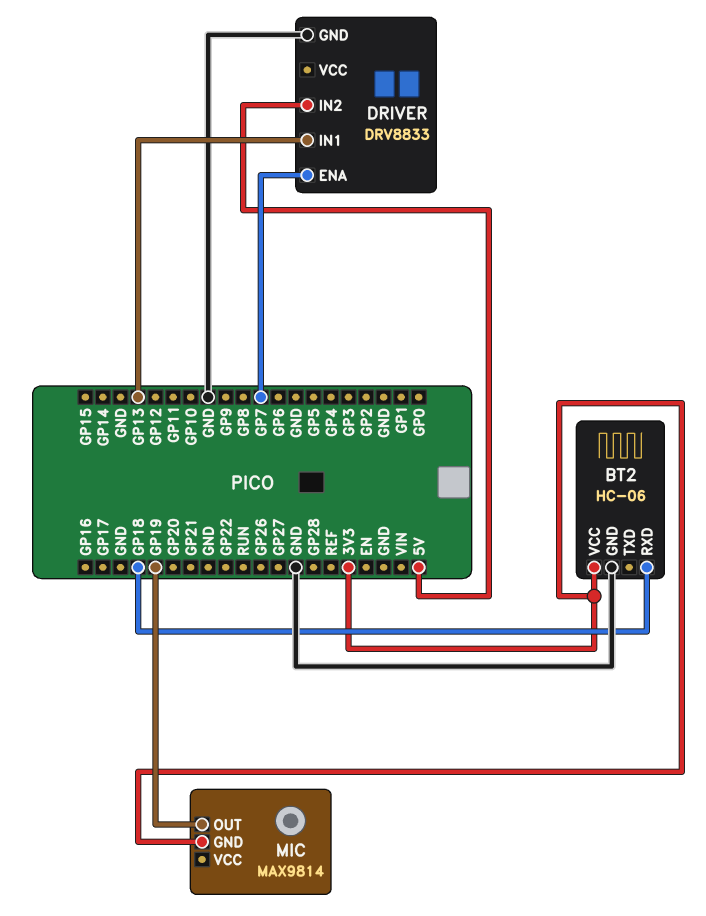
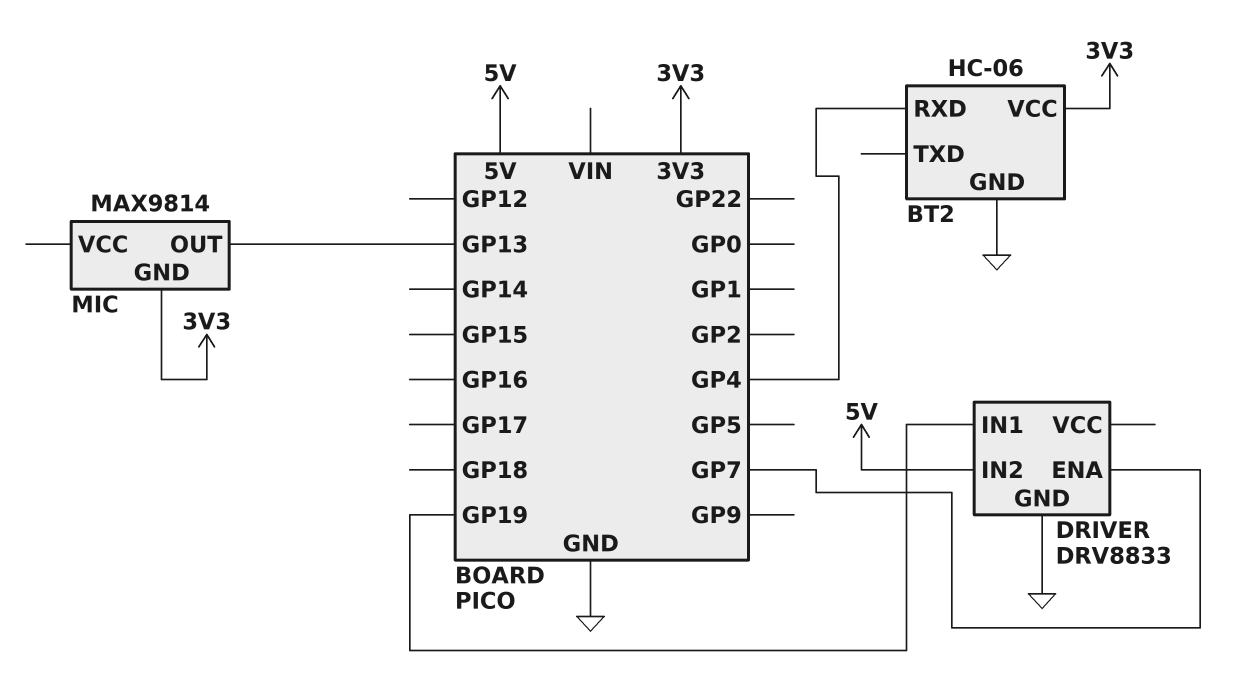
BT2 pin RXD: GP18 -> GP4
DRIVER pin IN1: GP13 -> GP19
MIC pin OUT: GP19 -> GP13

